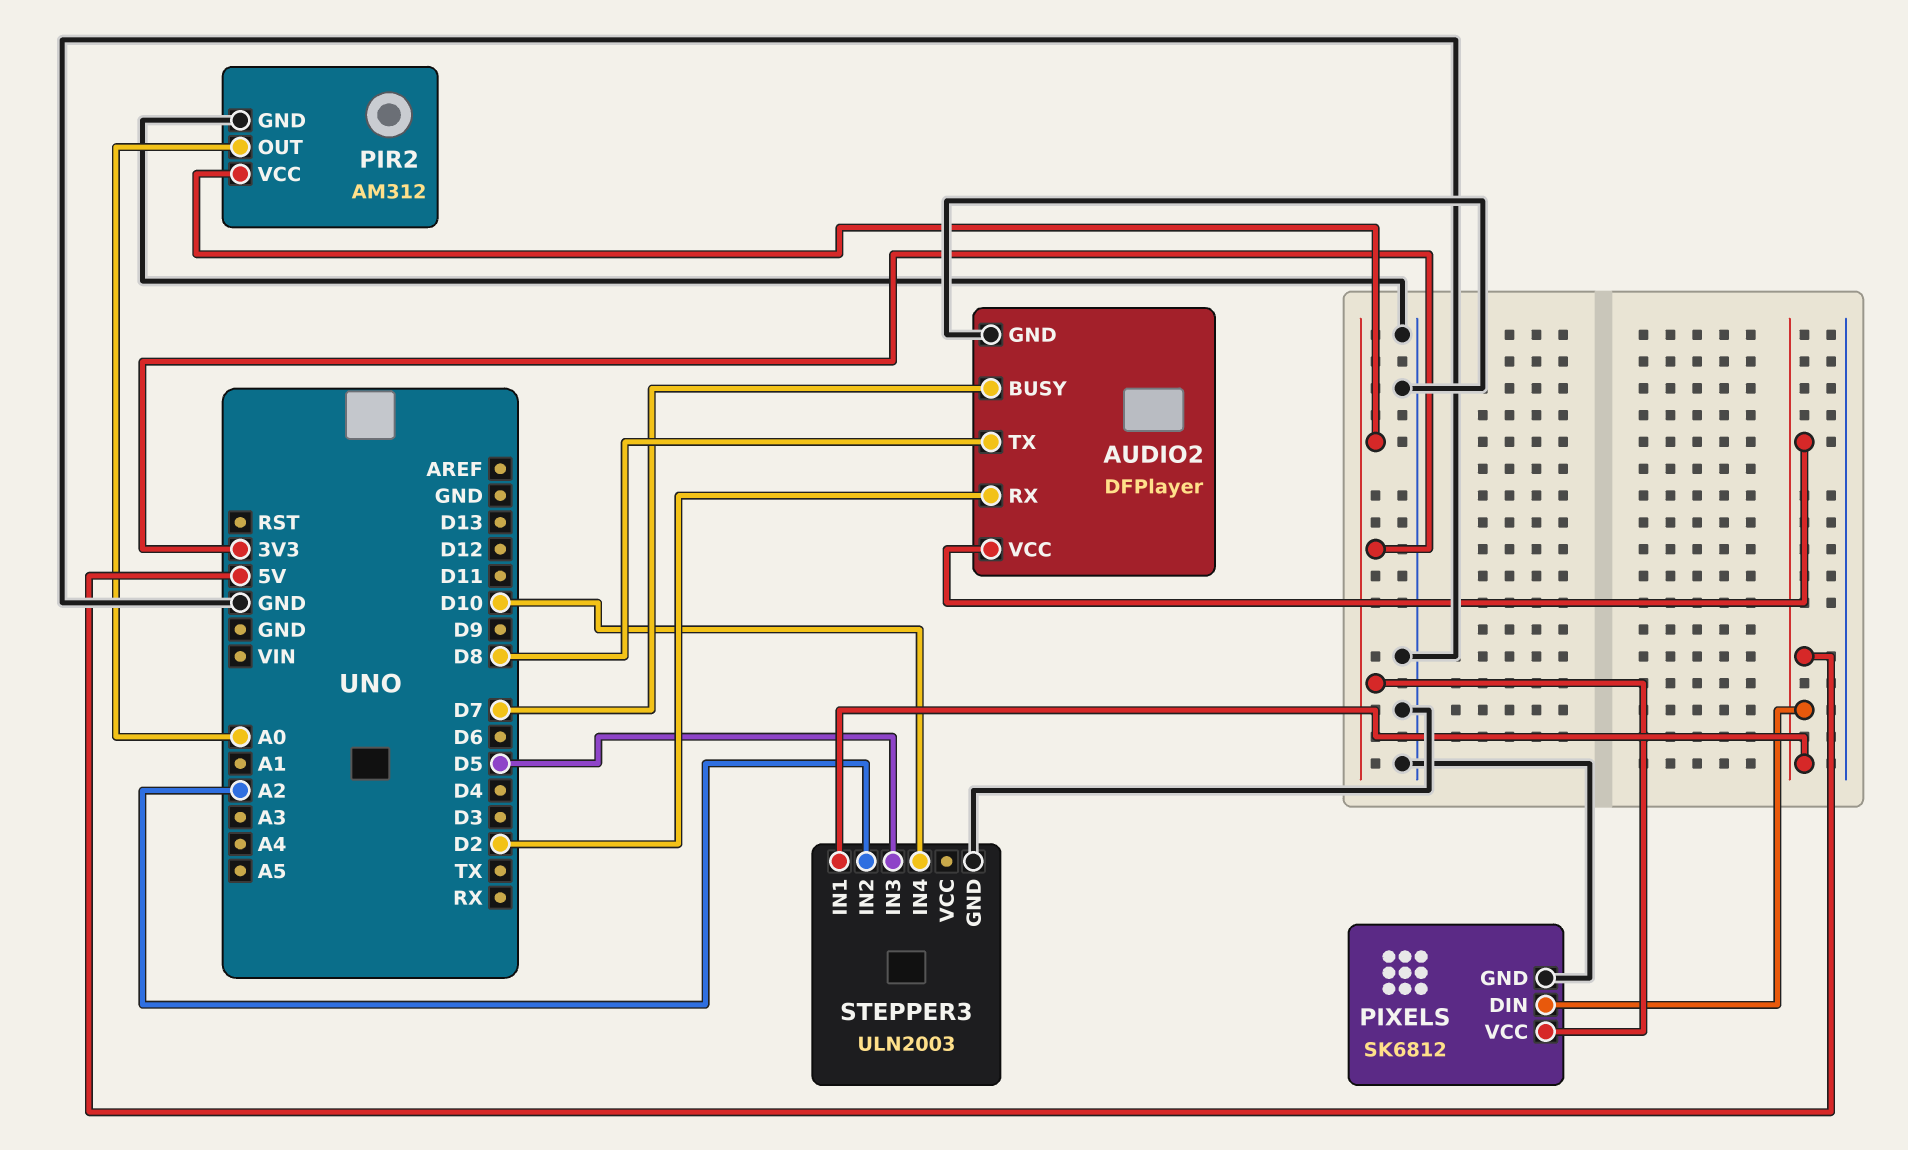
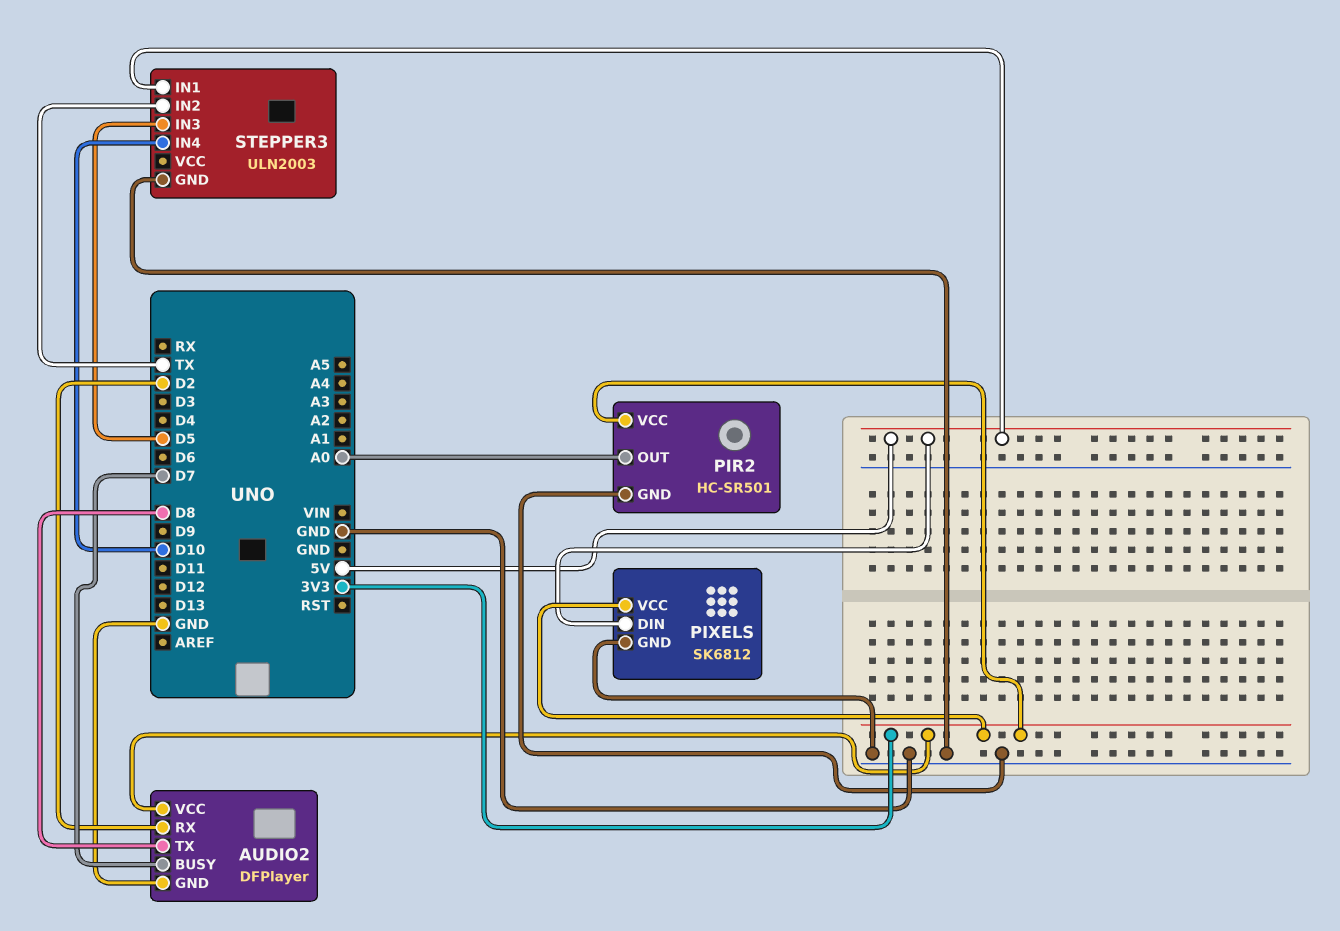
AUDIO2 pin VCC: 5V -> 3V3
PIR2: AM312 -> HC-SR501
STEPPER3 pin IN2: A2 -> TX

